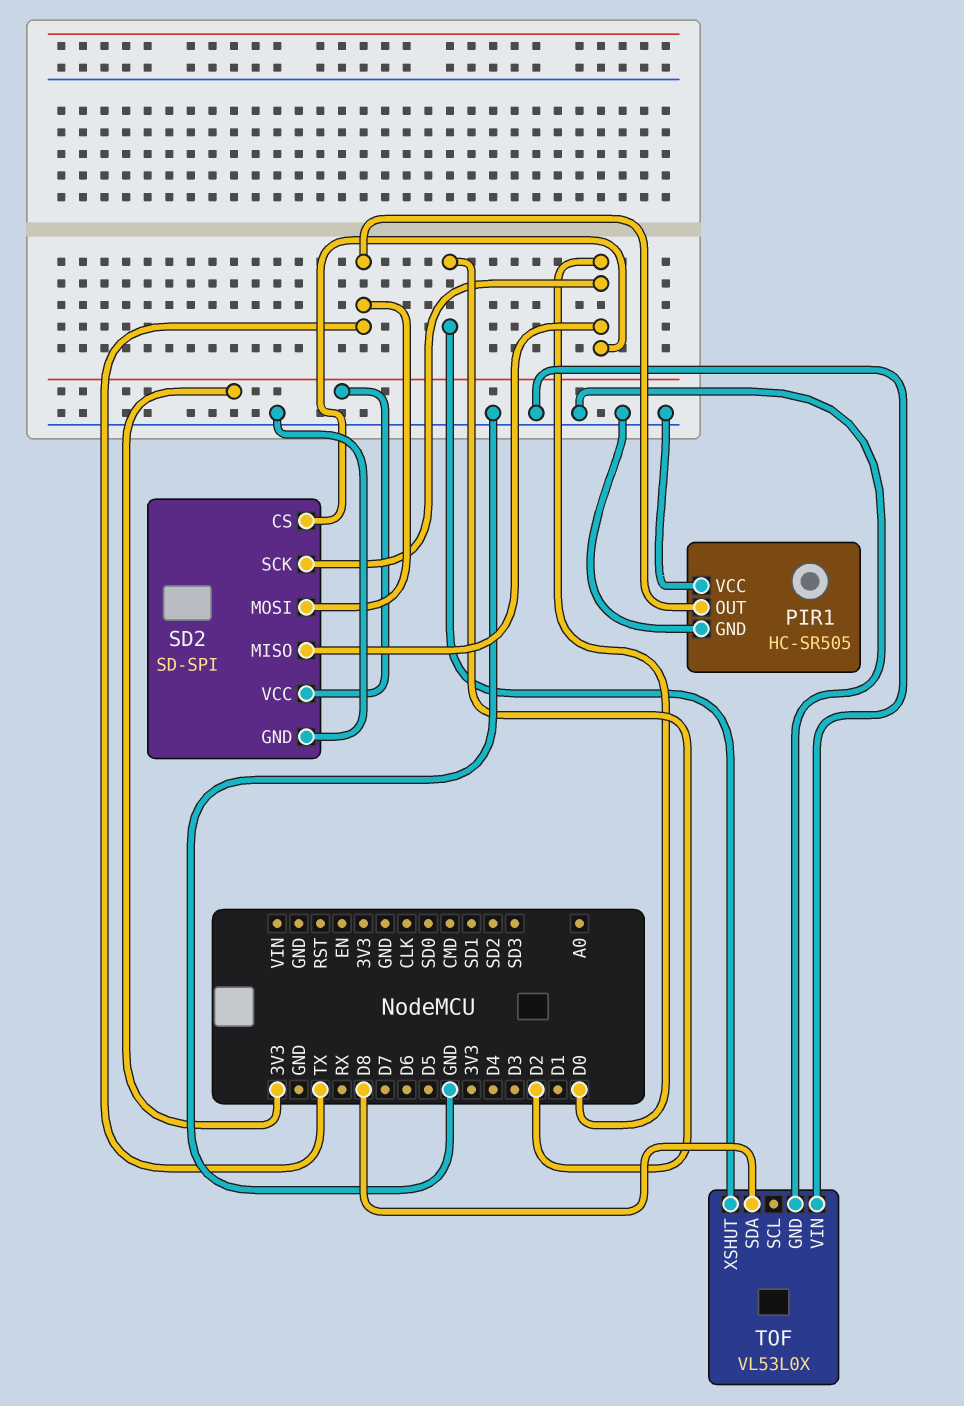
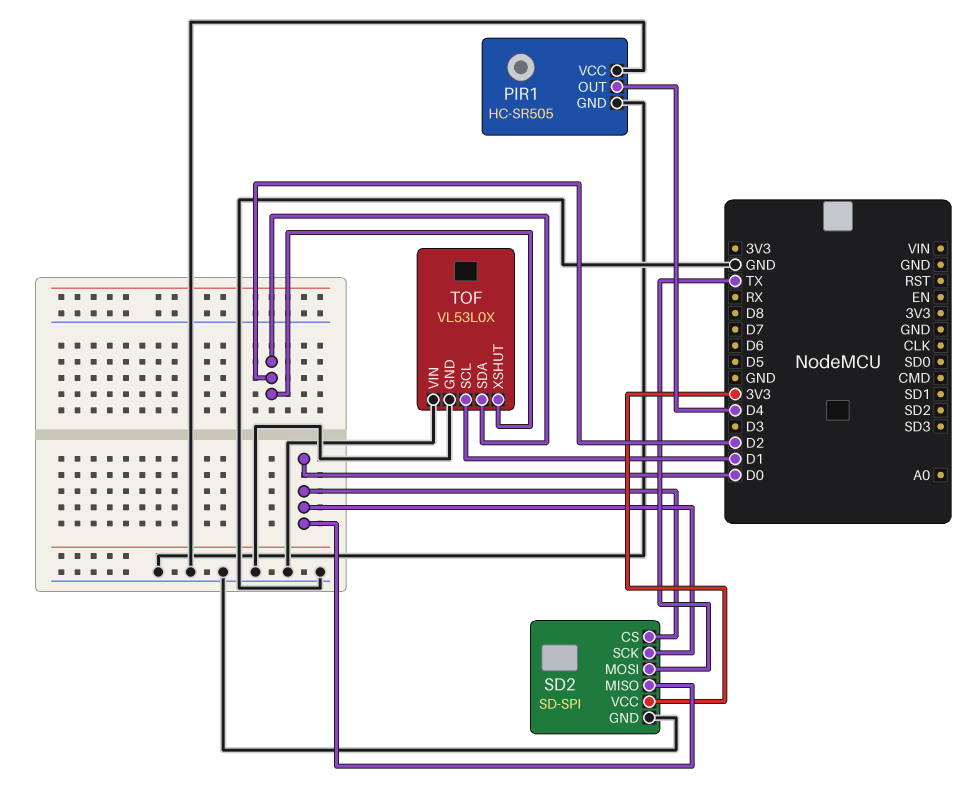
PIR1 pin OUT: TX -> D4
TOF pin SCL: none -> D1
TOF pin SDA: D8 -> D2

